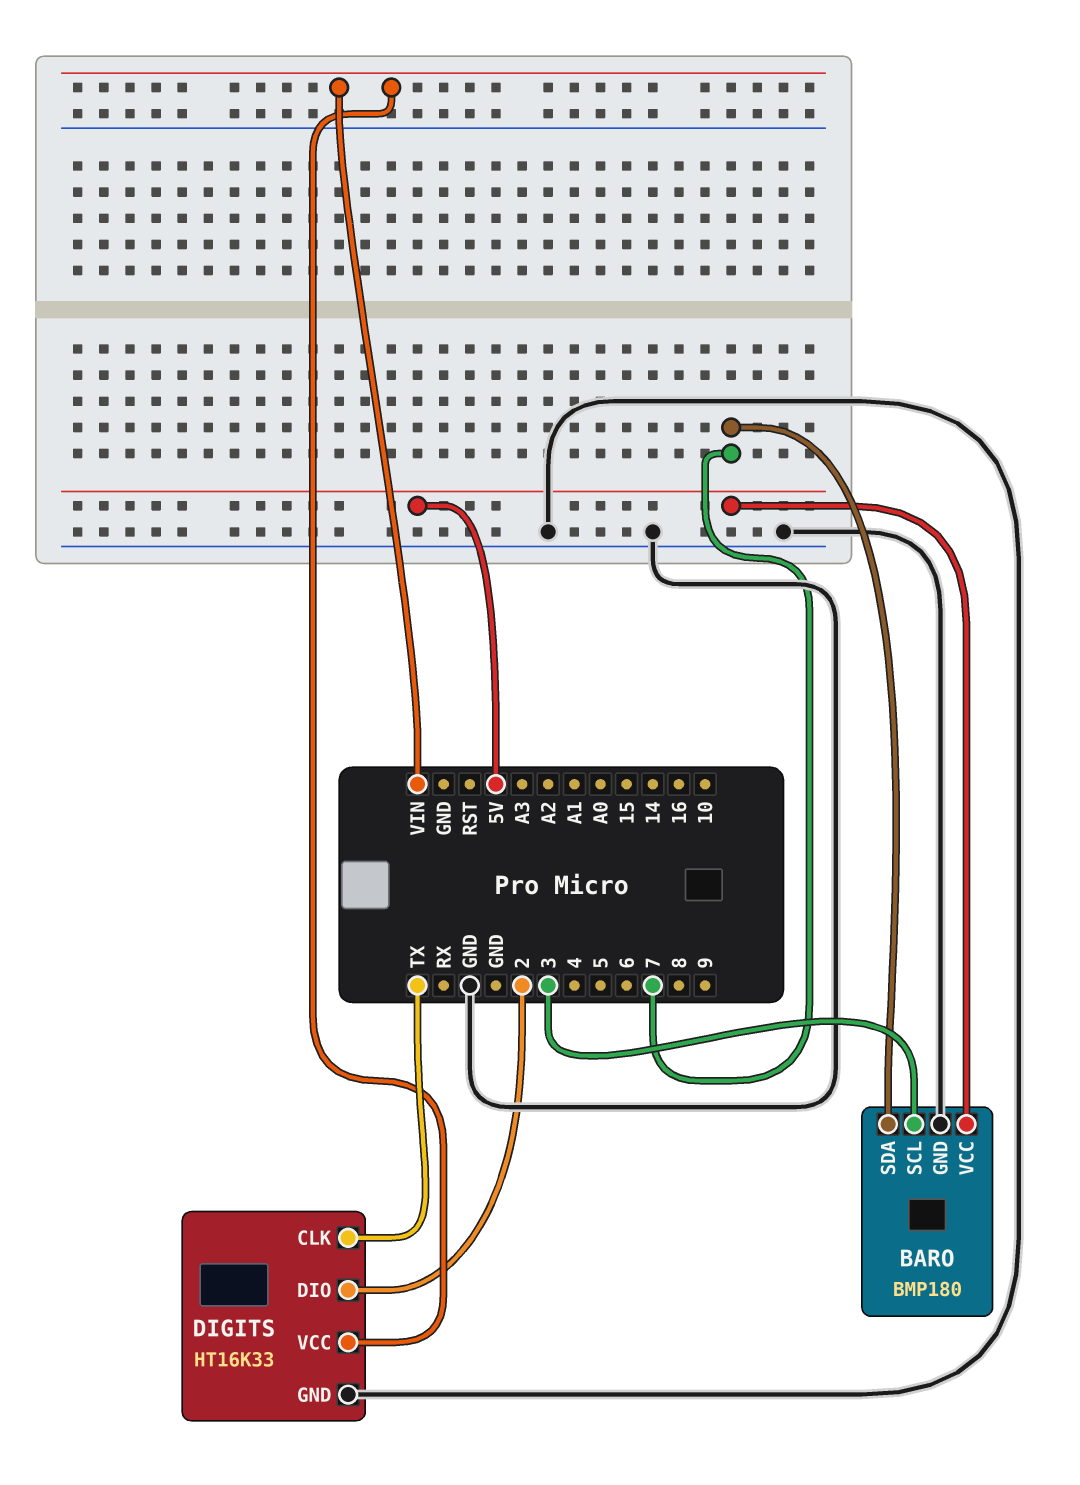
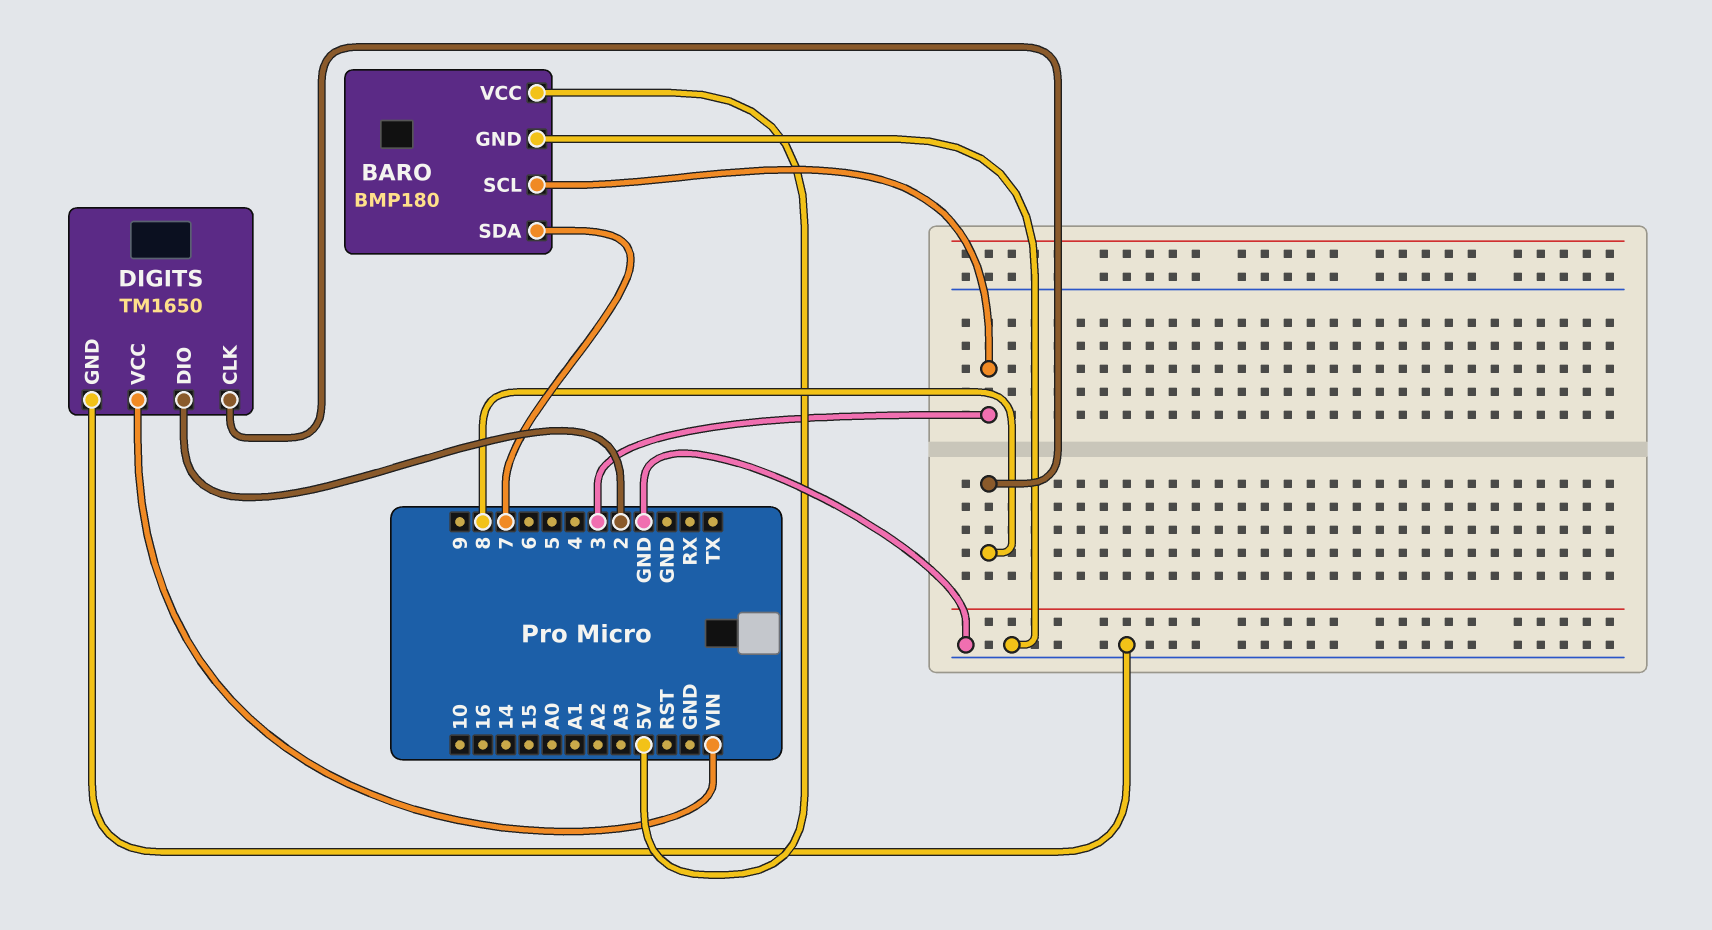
DIGITS: HT16K33 -> TM1650
DIGITS pin CLK: TX -> 8

